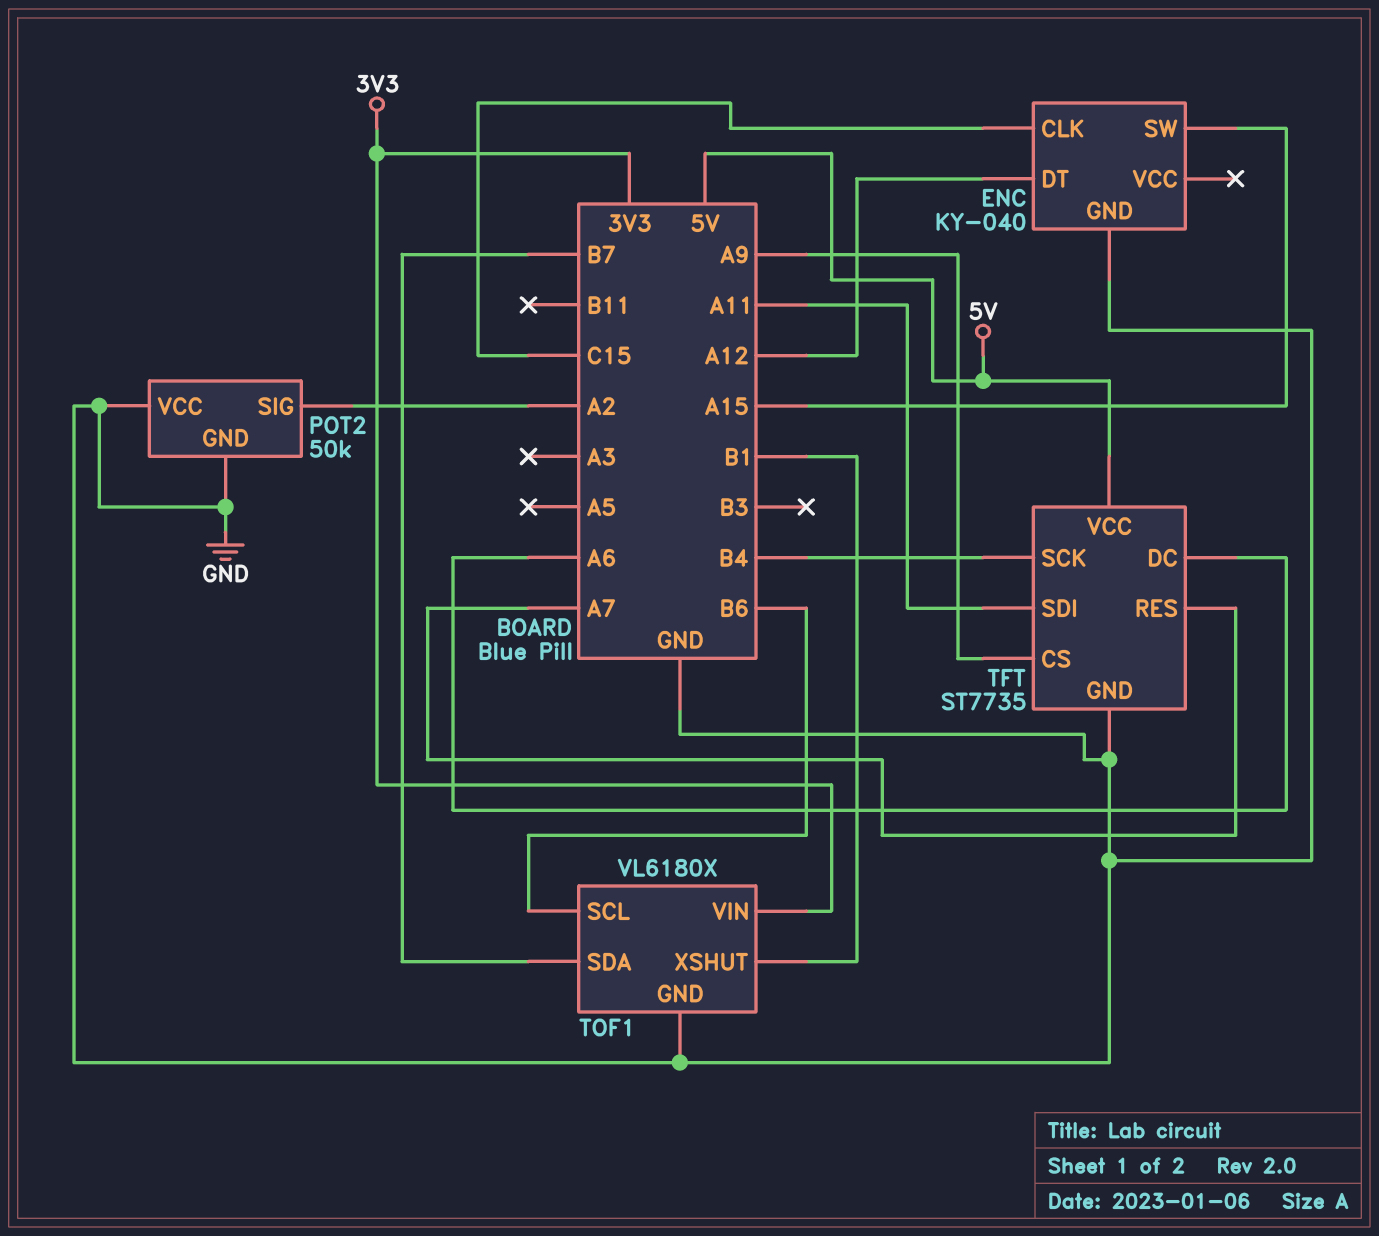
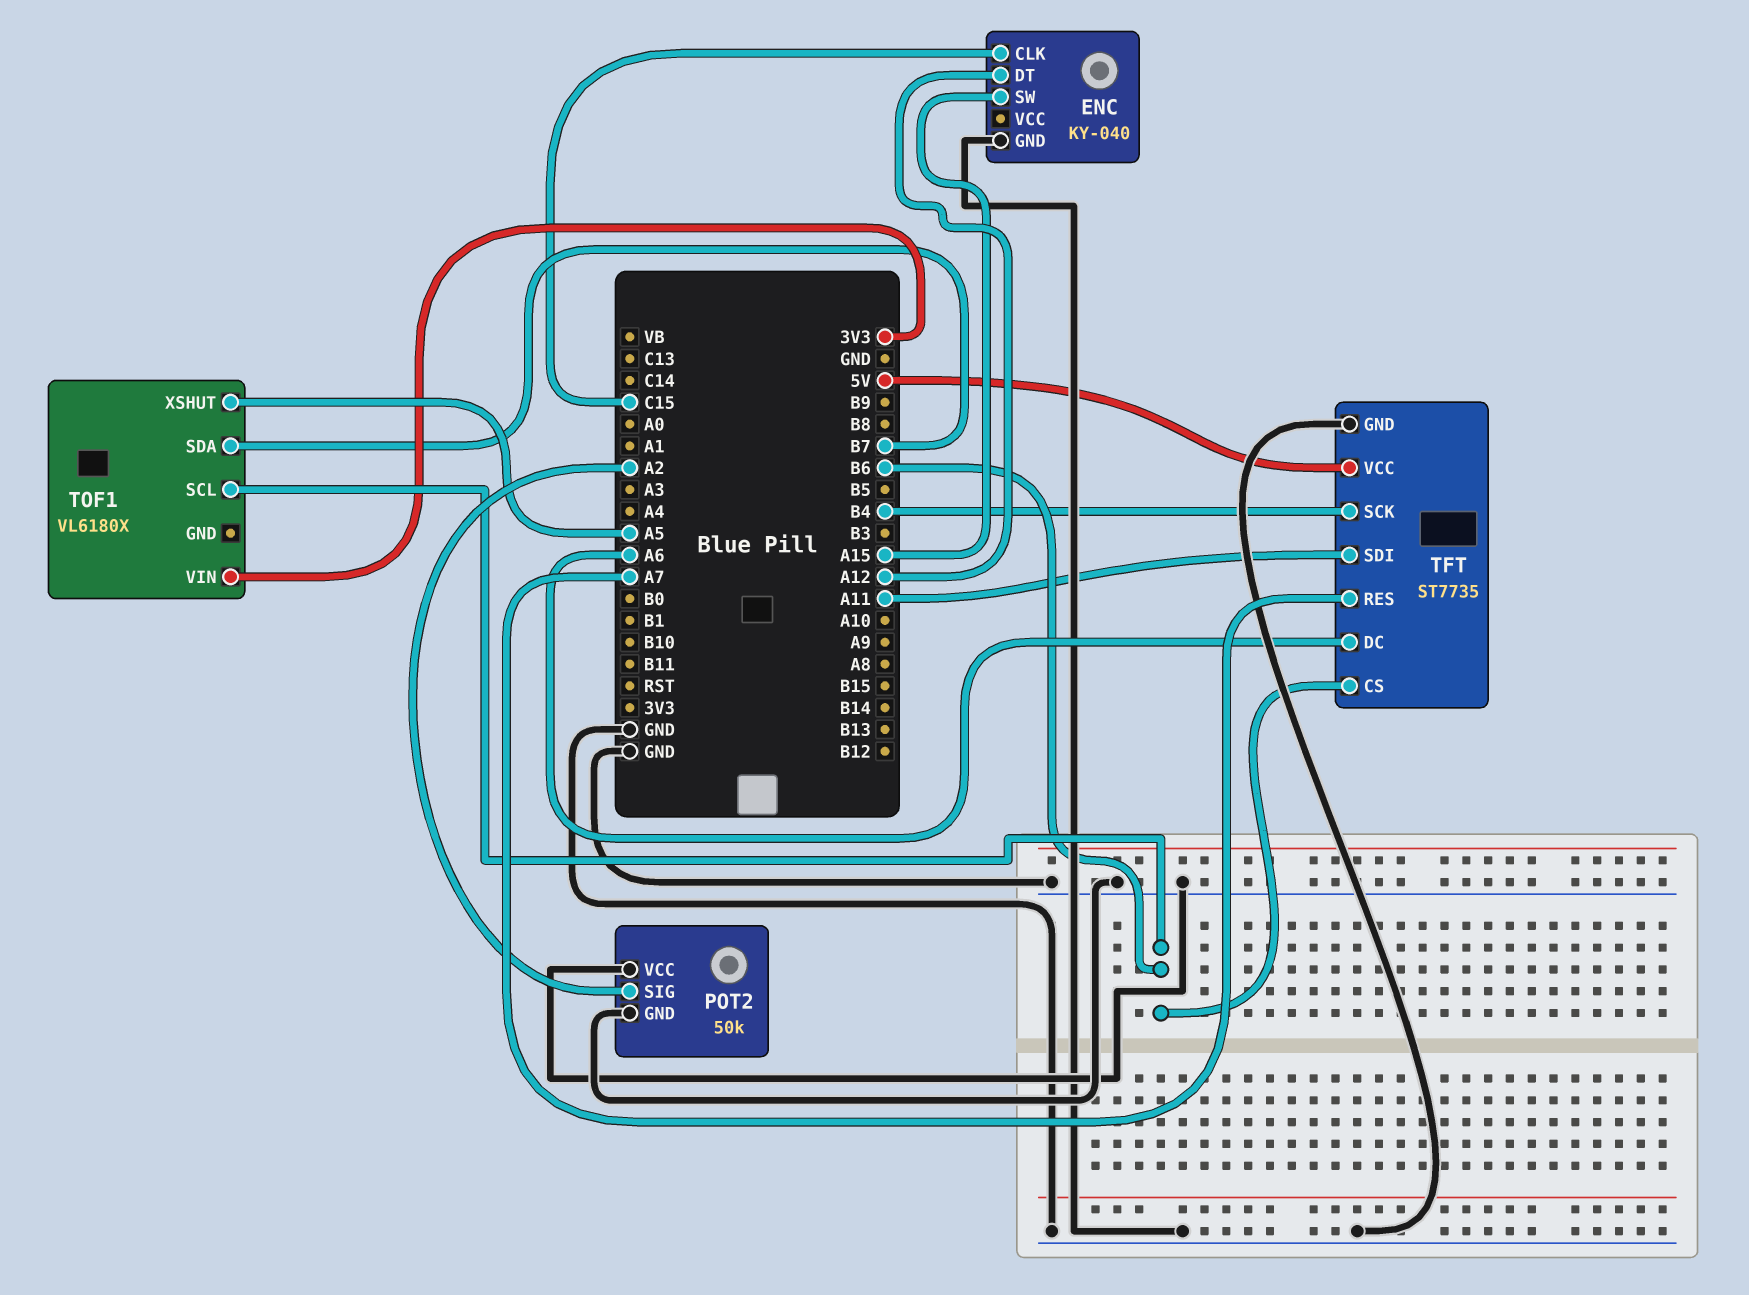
TFT pin CS: A9 -> B6
TOF1 pin GND: GND -> none
TOF1 pin XSHUT: B1 -> A5

